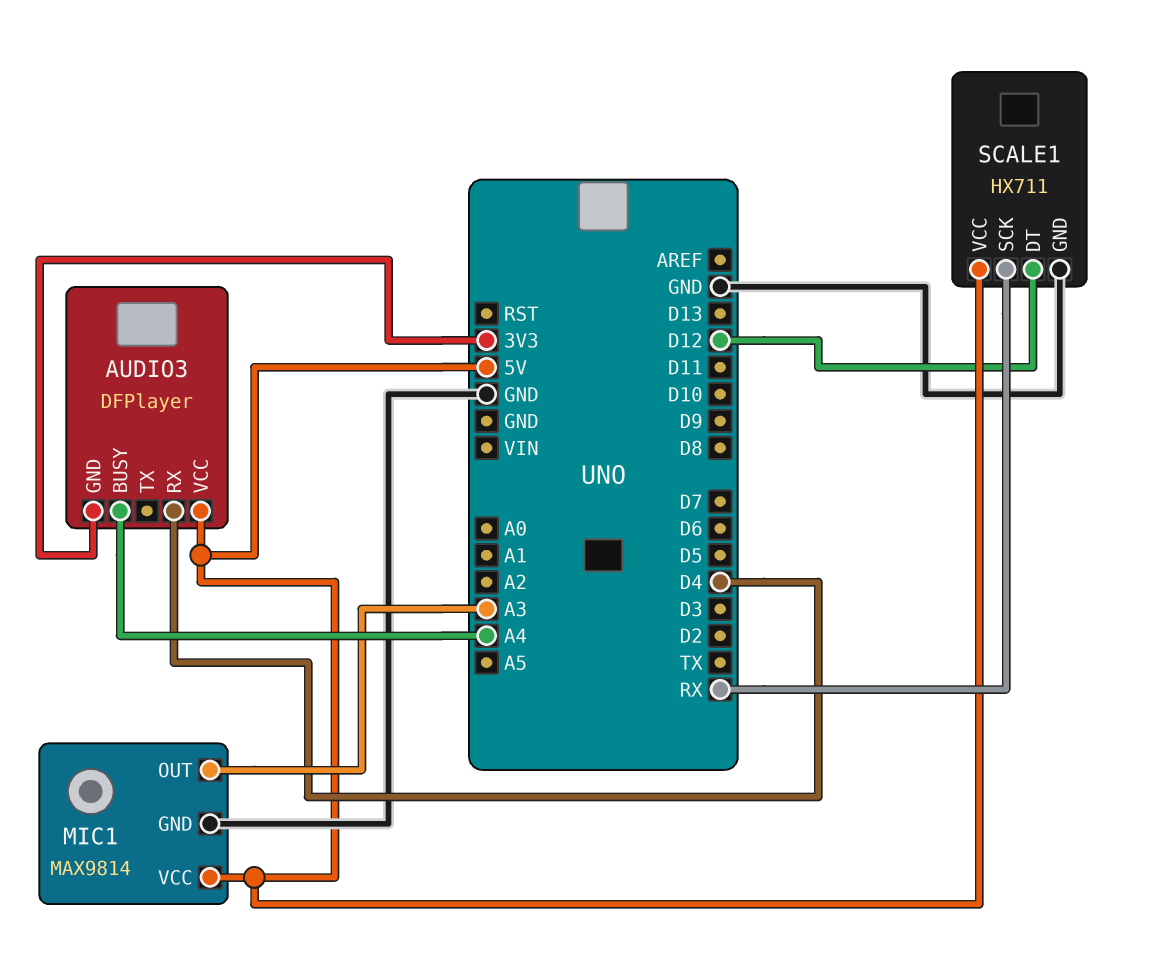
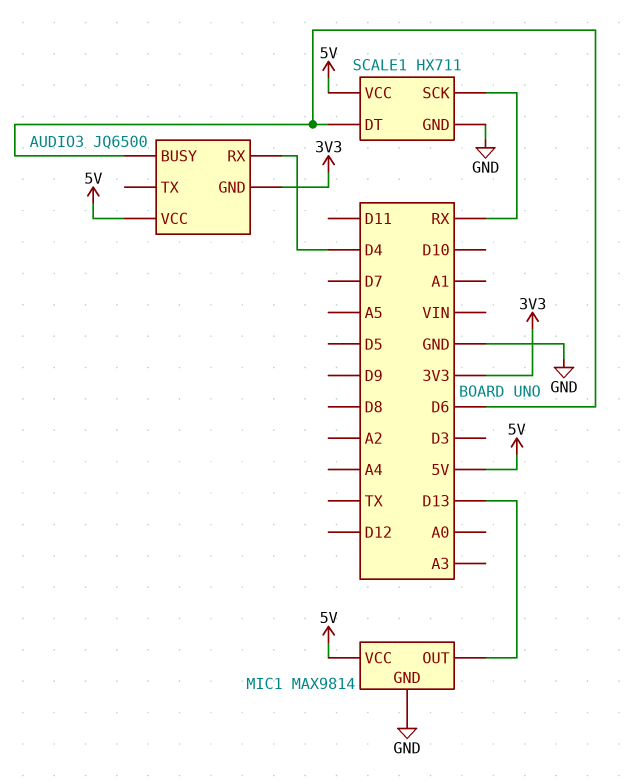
AUDIO3: DFPlayer -> JQ6500
AUDIO3 pin BUSY: A4 -> D6
MIC1 pin OUT: A3 -> D13
SCALE1 pin DT: D12 -> D6

